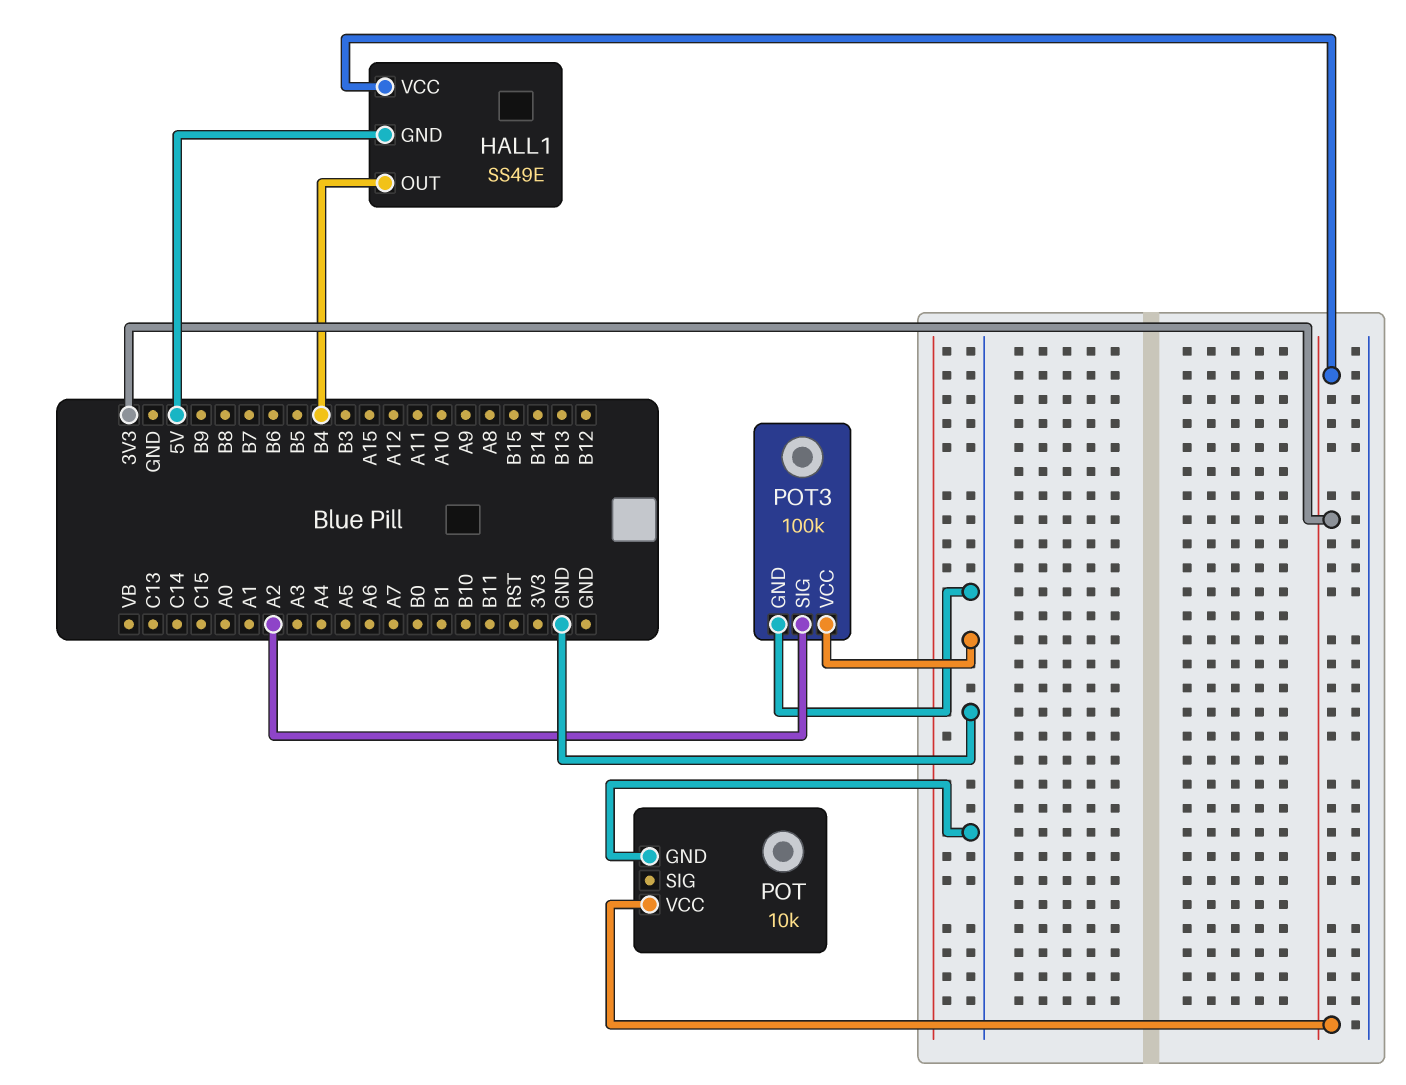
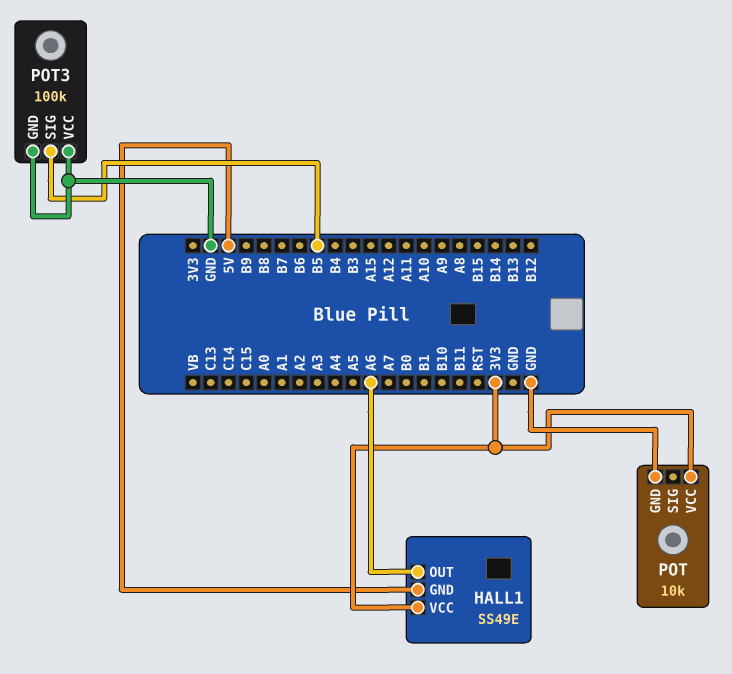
HALL1 pin OUT: B4 -> A6
POT3 pin SIG: A2 -> B5

